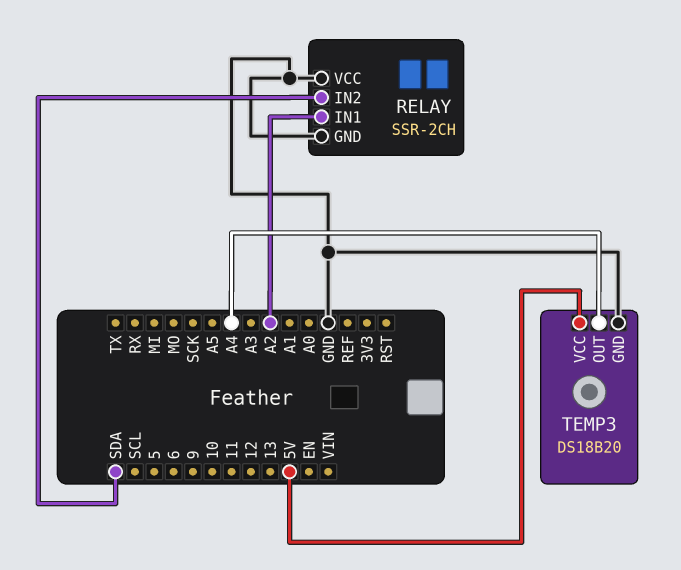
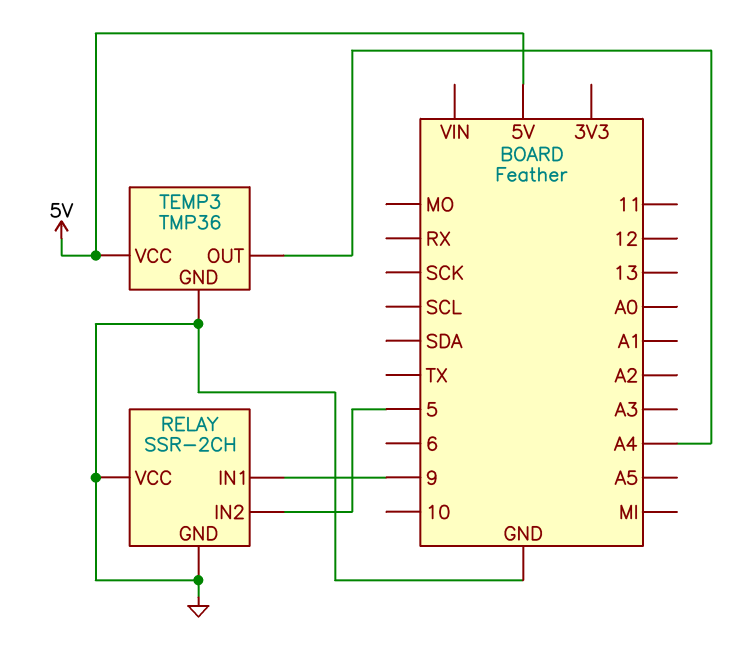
RELAY pin IN1: A2 -> 9
RELAY pin IN2: SDA -> 5
TEMP3: DS18B20 -> TMP36

